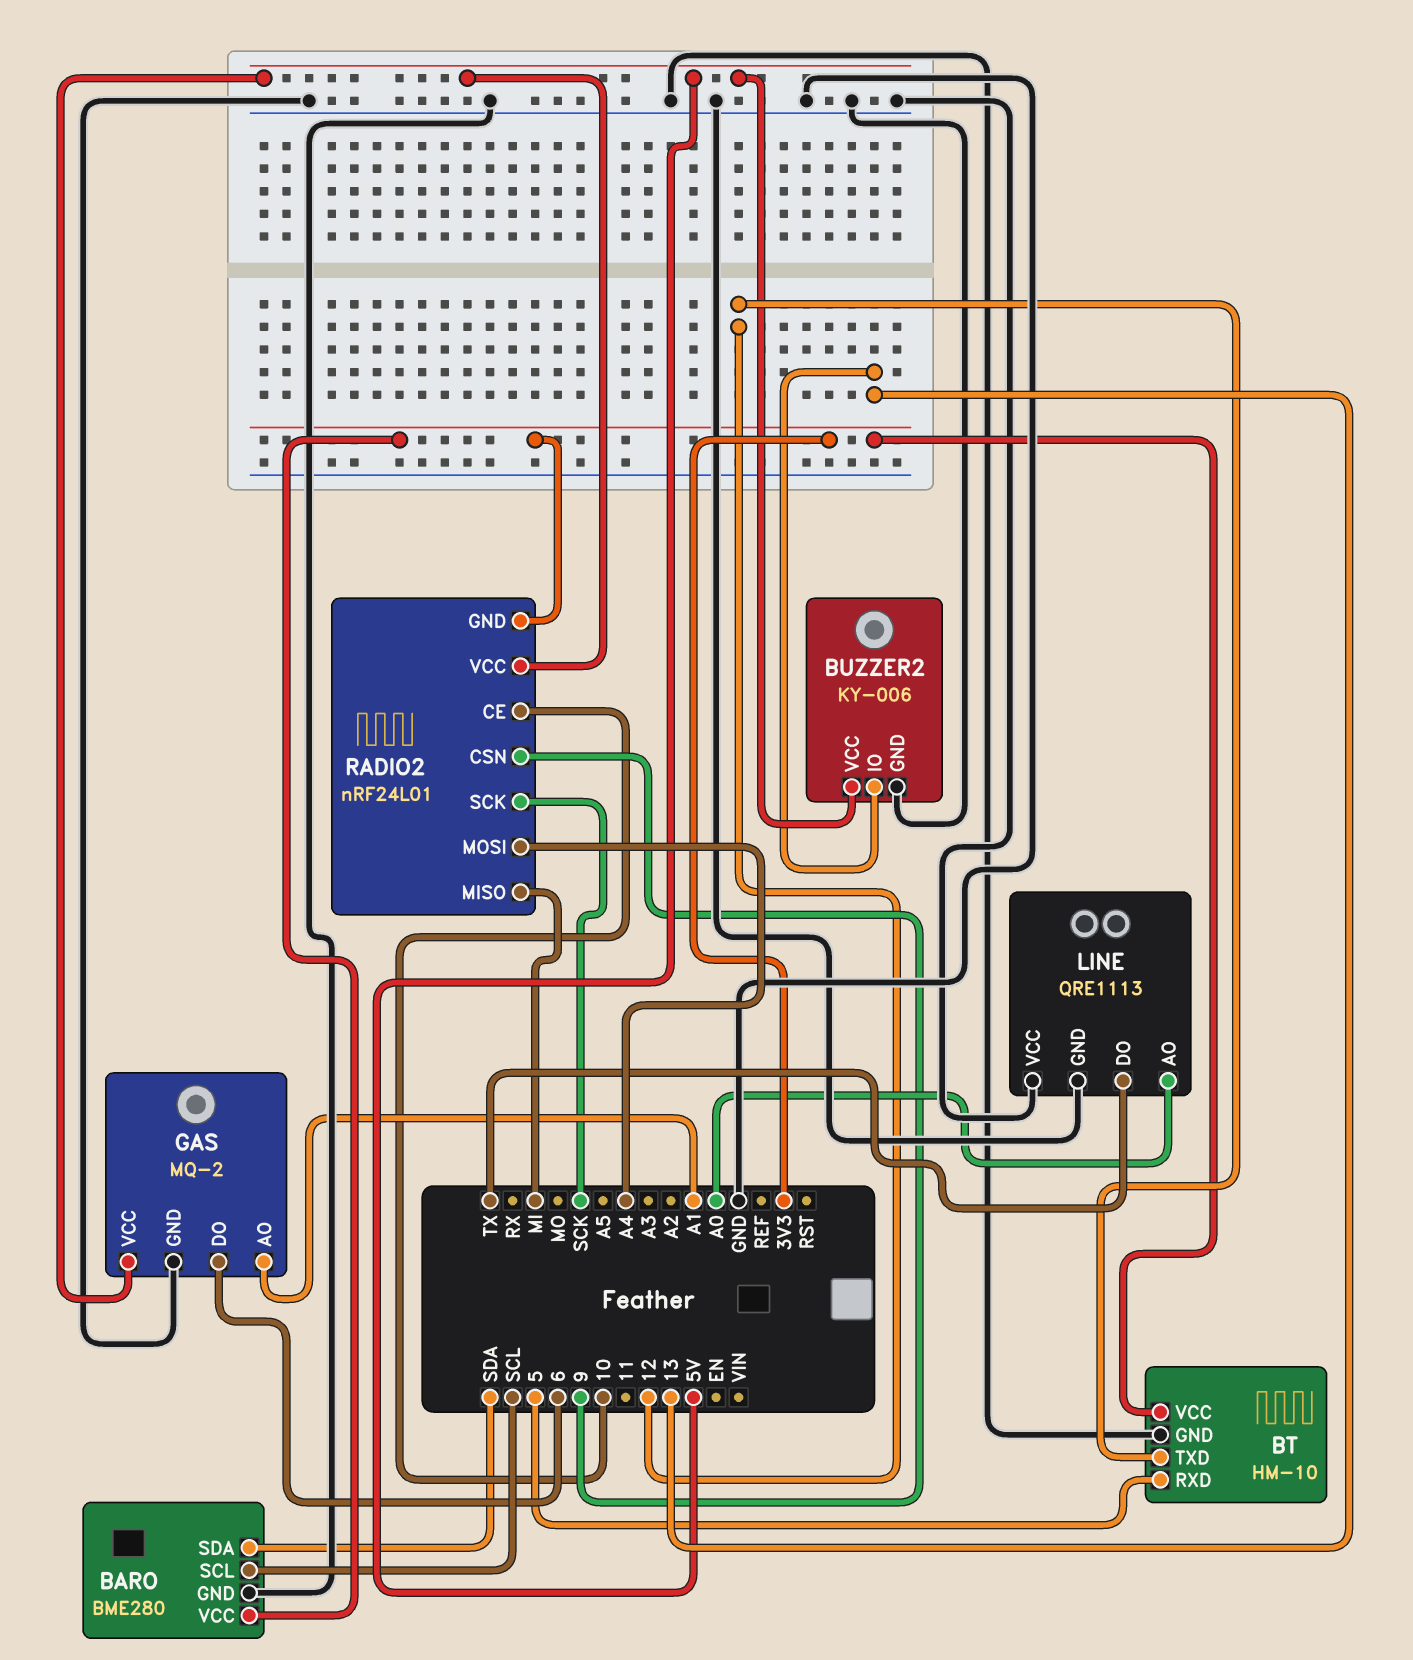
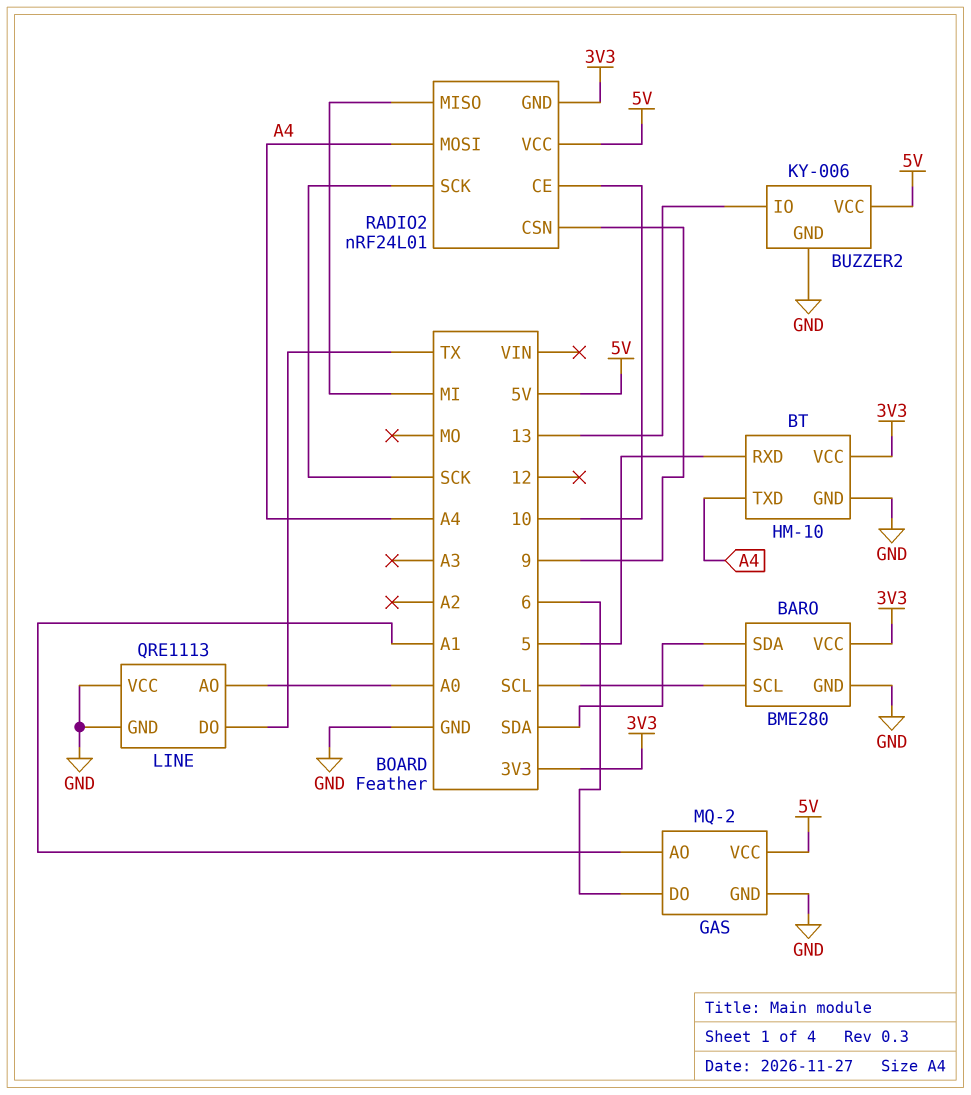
BT pin TXD: 12 -> A4

